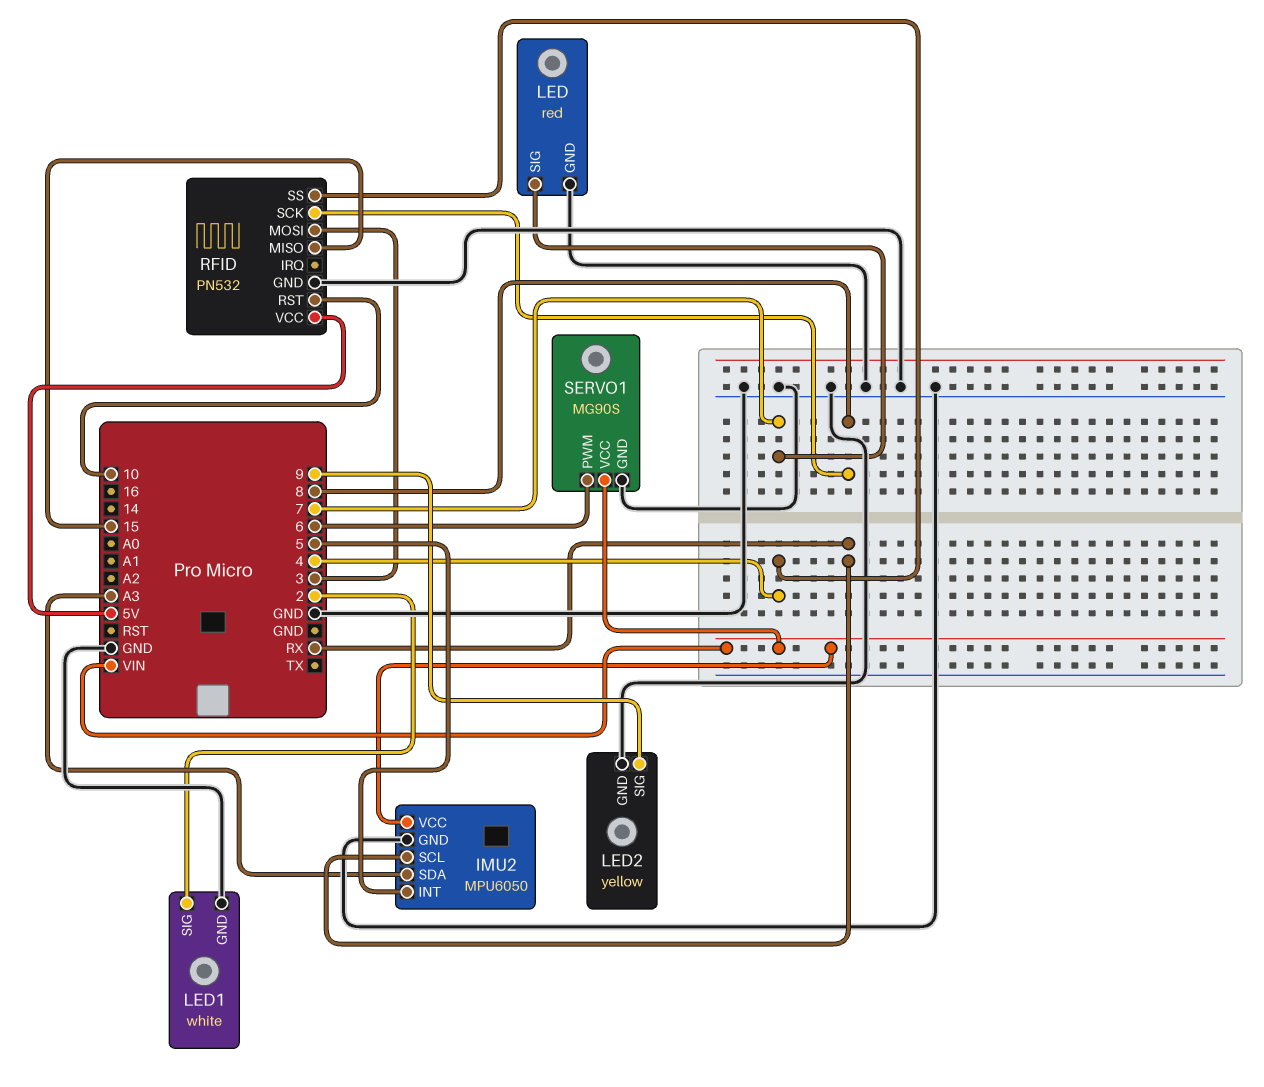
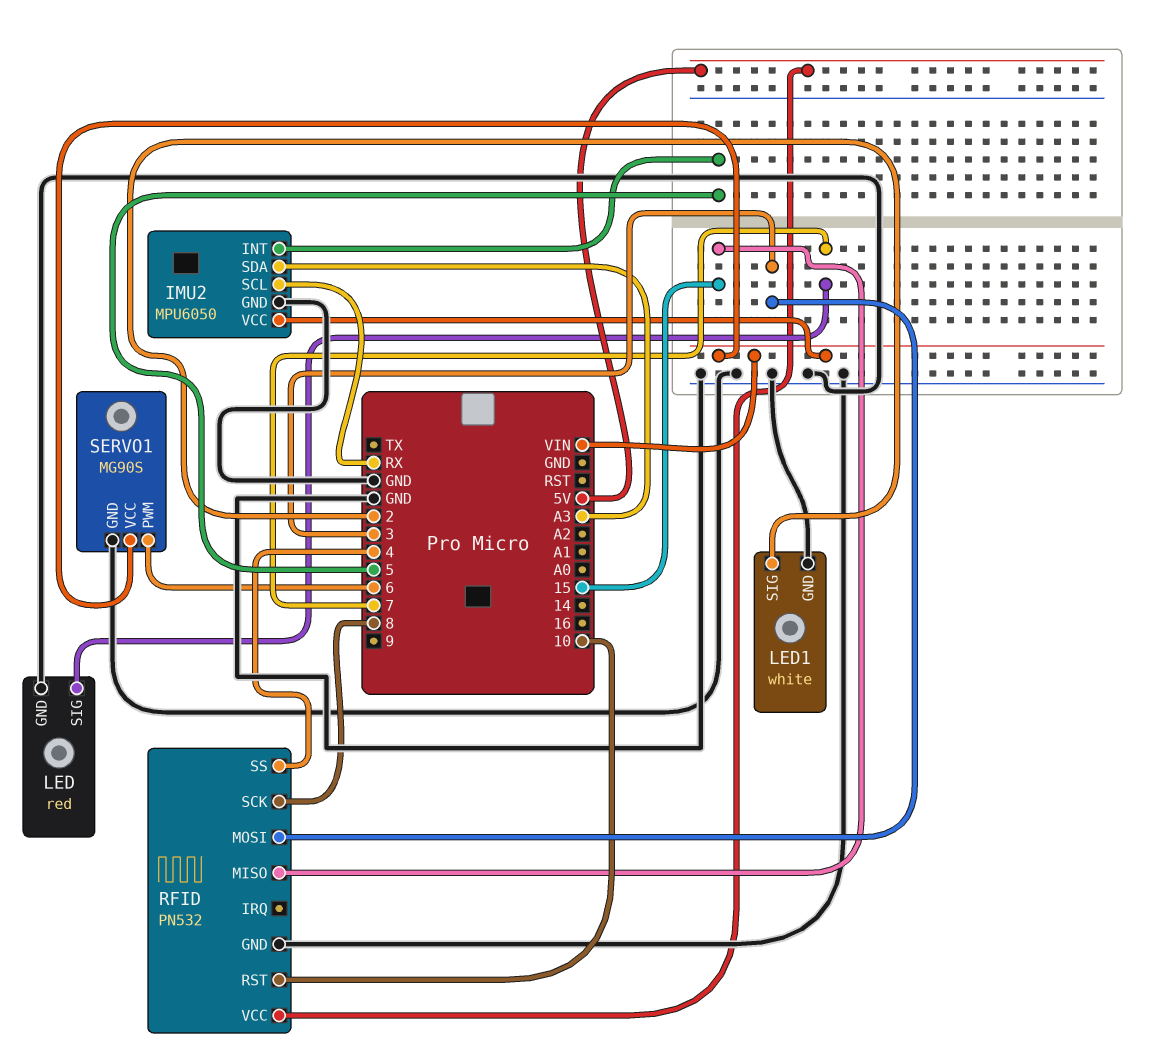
LED2: yellow -> none
LED2 pin GND: GND -> none
LED2 pin SIG: 9 -> none

